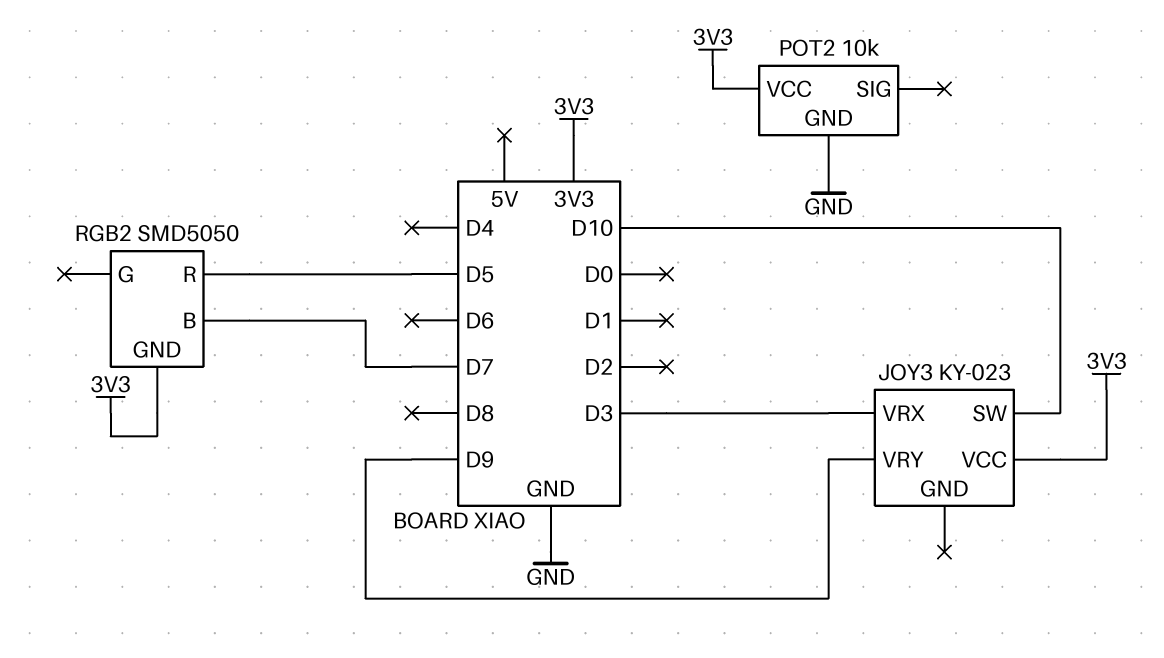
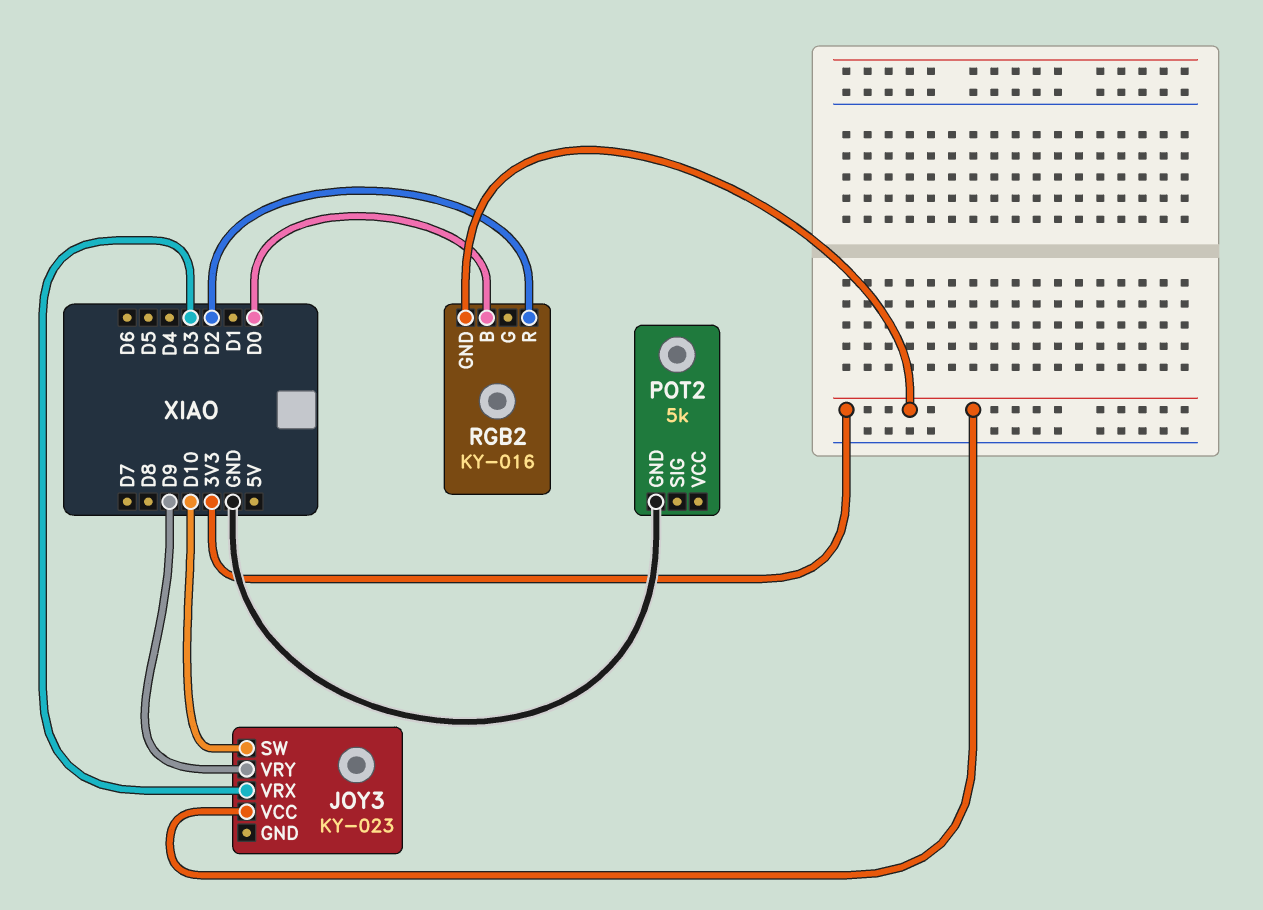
POT2: 10k -> 5k
POT2 pin VCC: 3V3 -> none
RGB2: SMD5050 -> KY-016
RGB2 pin B: D7 -> D0
RGB2 pin R: D5 -> D2

